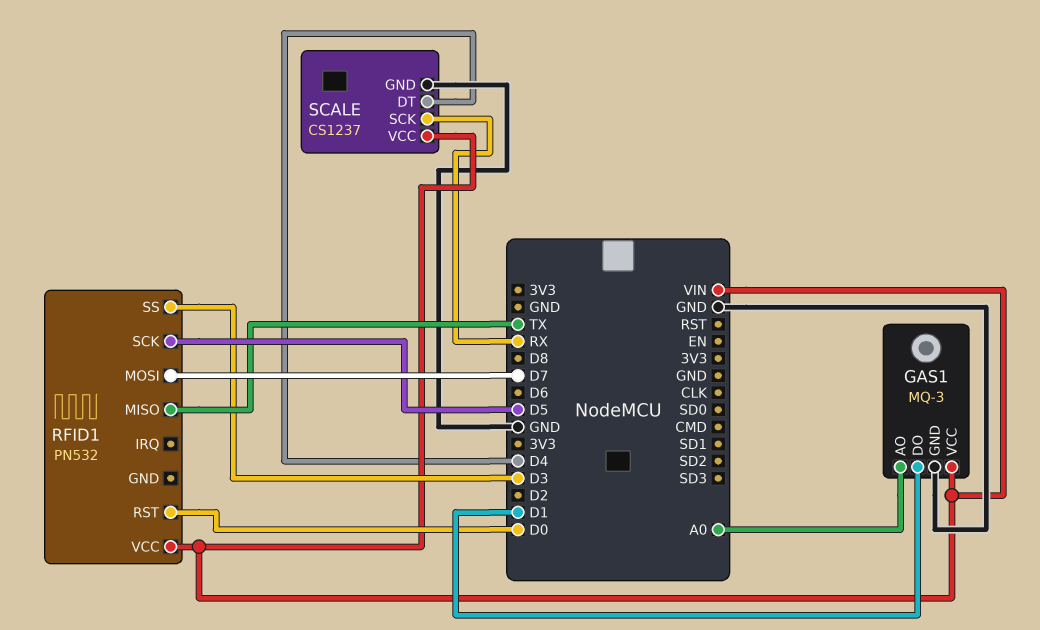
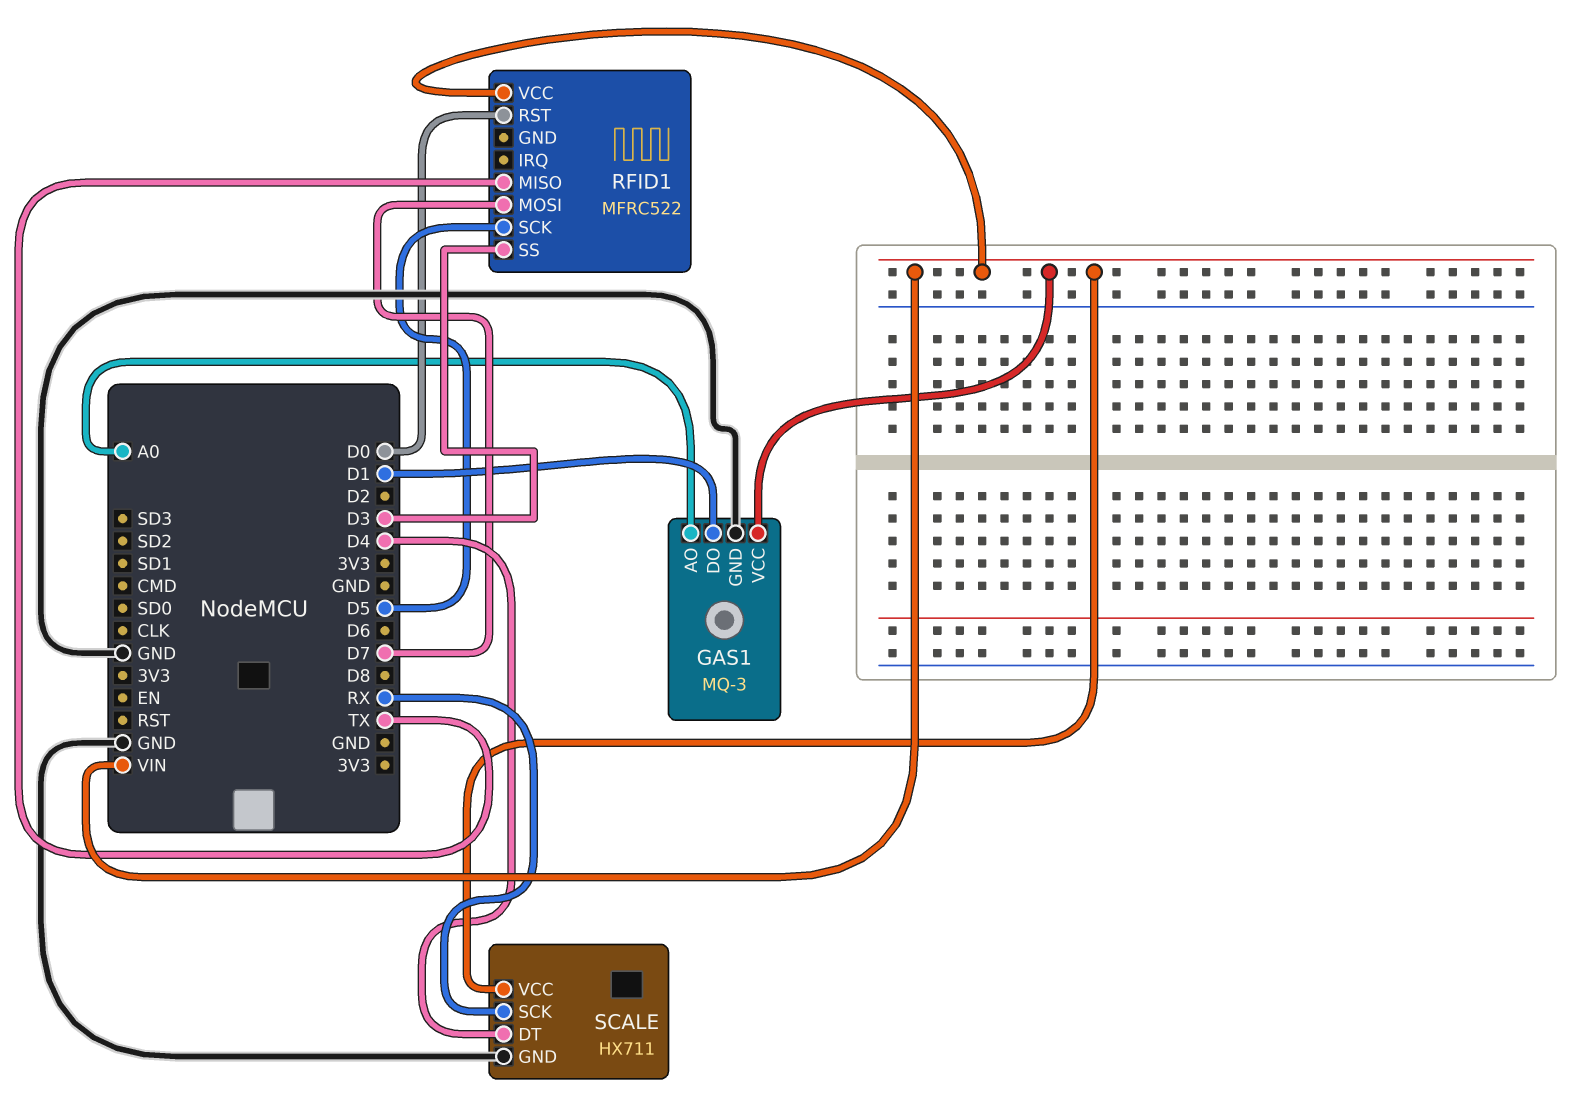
RFID1: PN532 -> MFRC522
SCALE: CS1237 -> HX711

